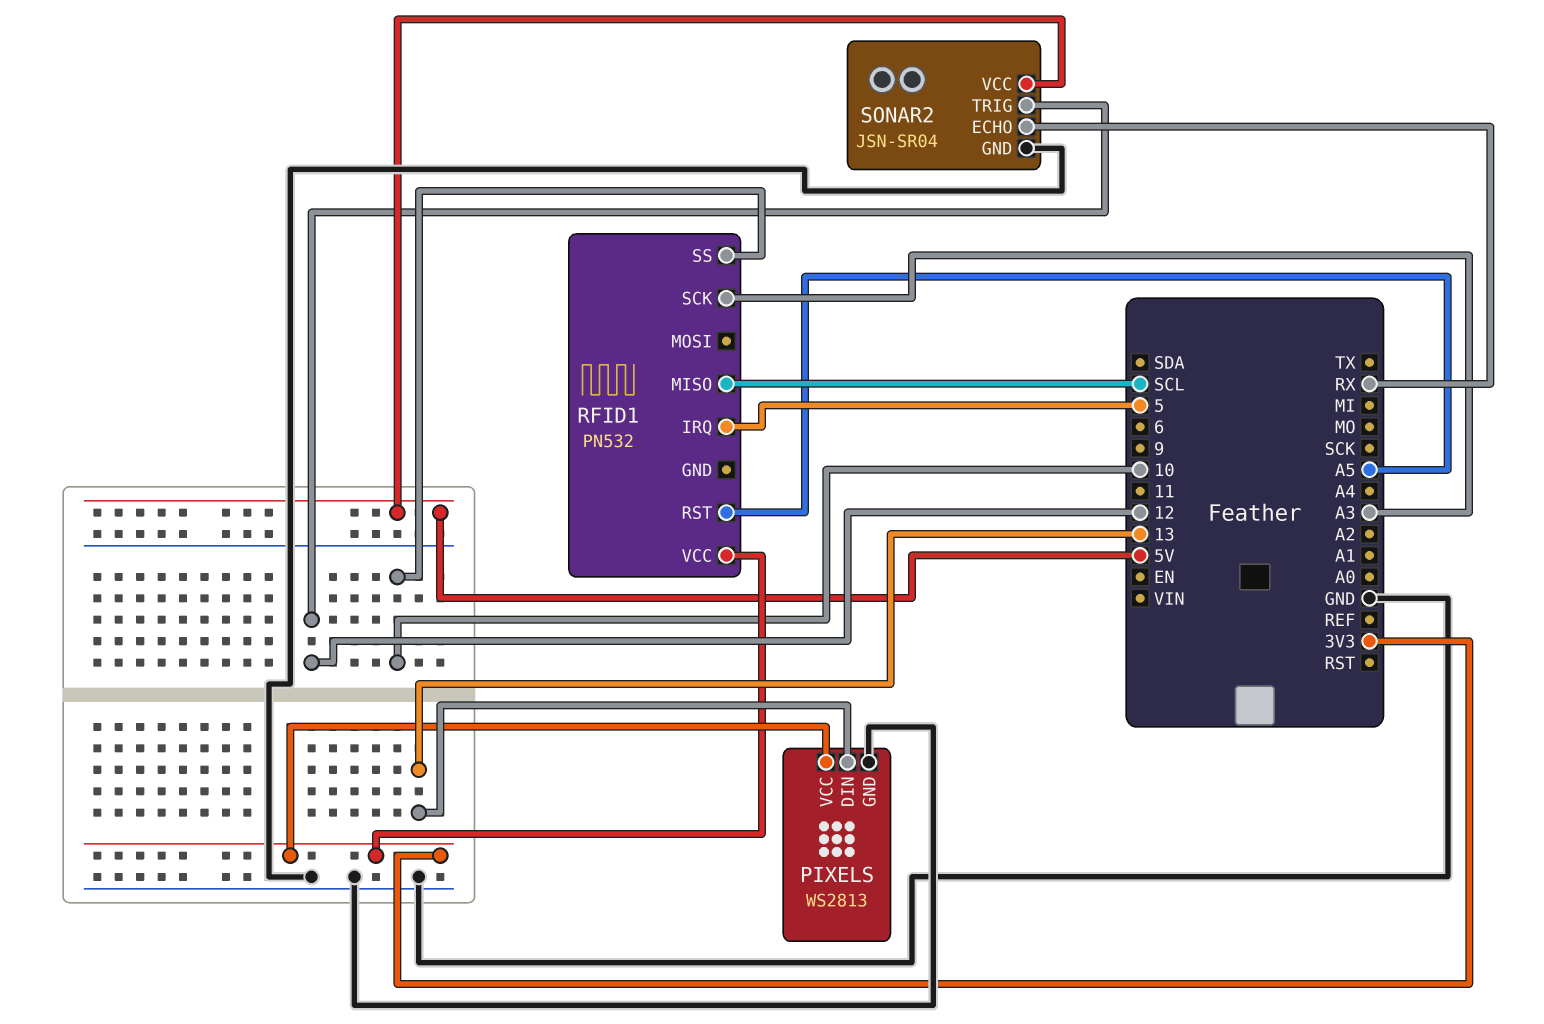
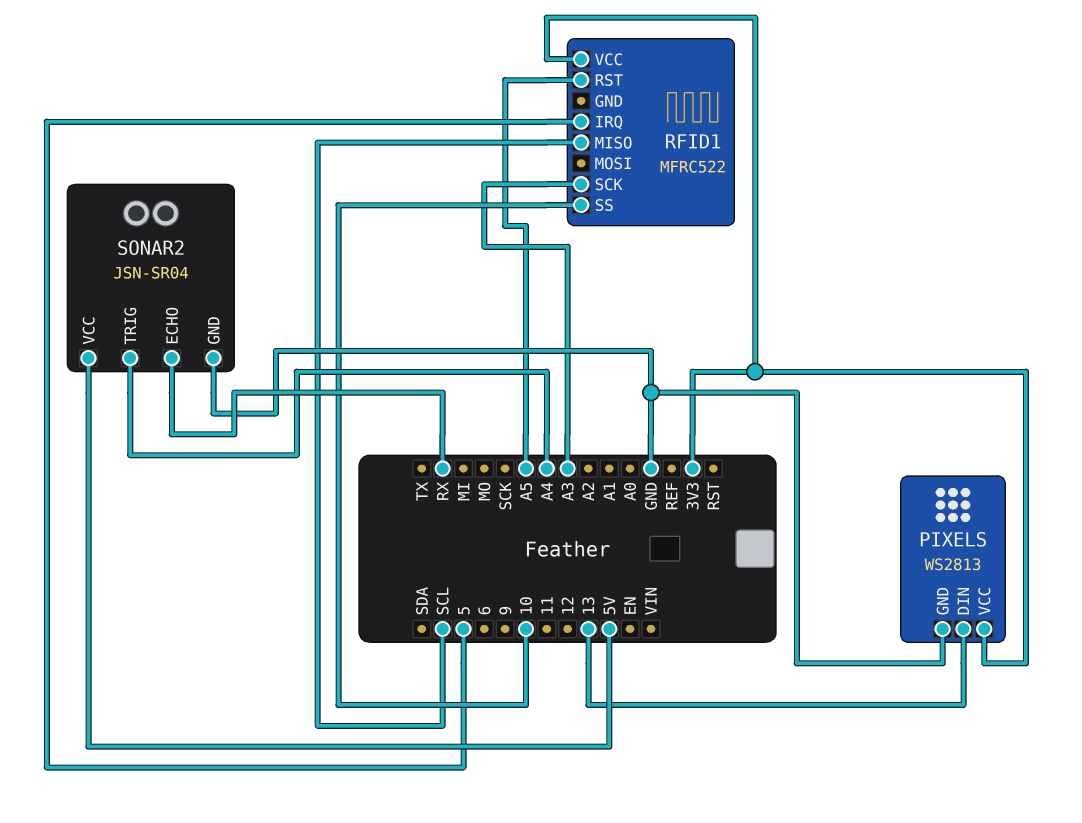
RFID1: PN532 -> MFRC522
SONAR2 pin TRIG: 12 -> A4

